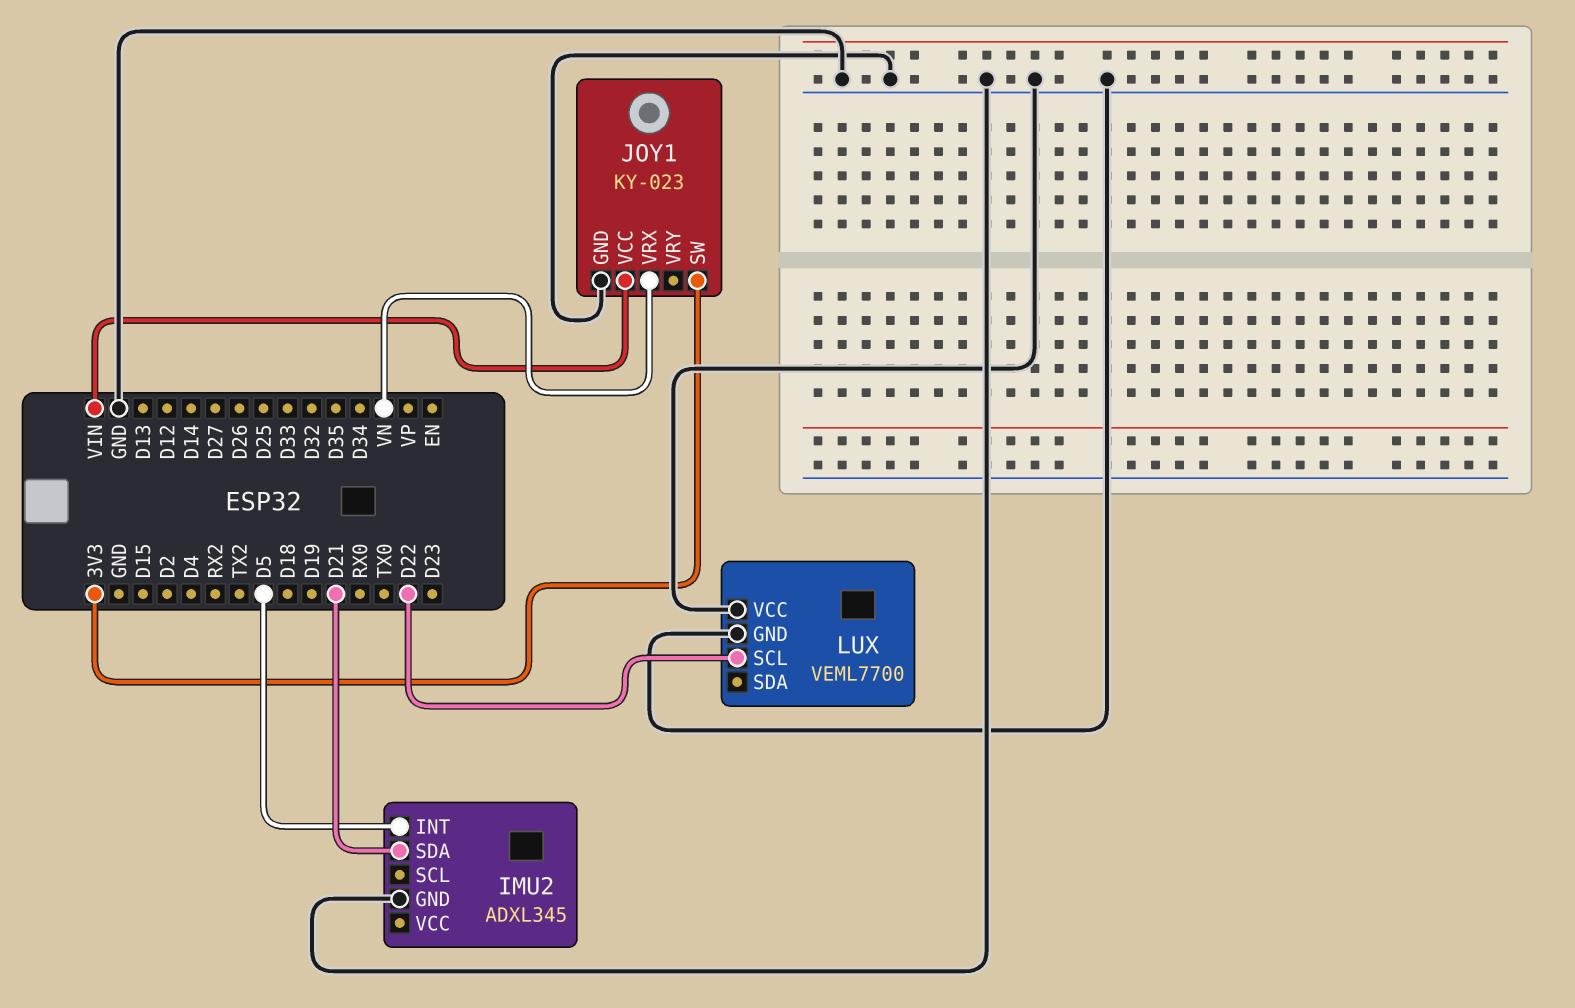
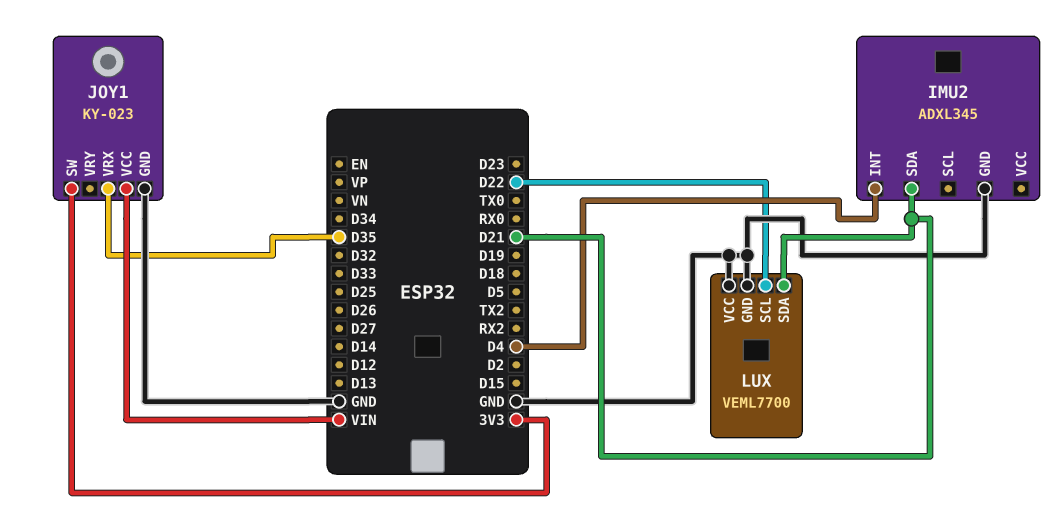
IMU2 pin INT: D5 -> D4
JOY1 pin VRX: VN -> D35
LUX pin SDA: none -> D21

